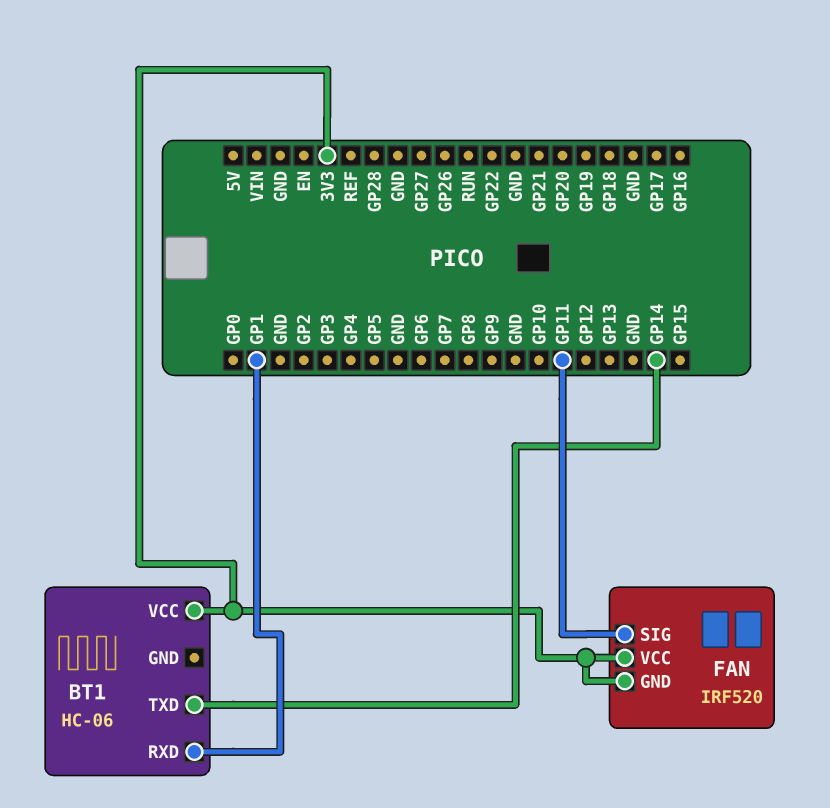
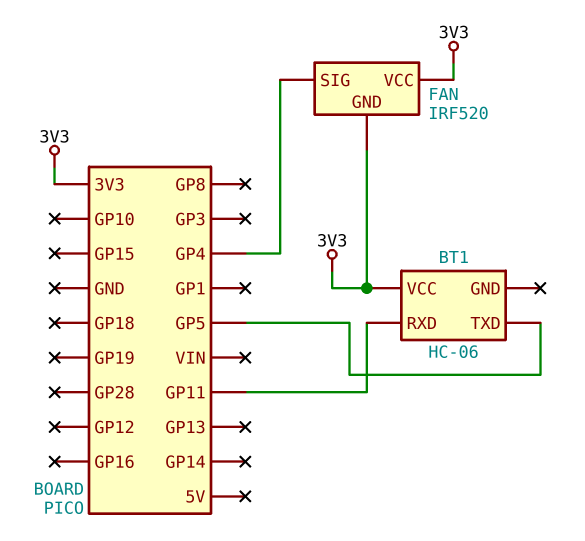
BT1 pin RXD: GP1 -> GP11
BT1 pin TXD: GP14 -> GP5
FAN pin SIG: GP11 -> GP4

